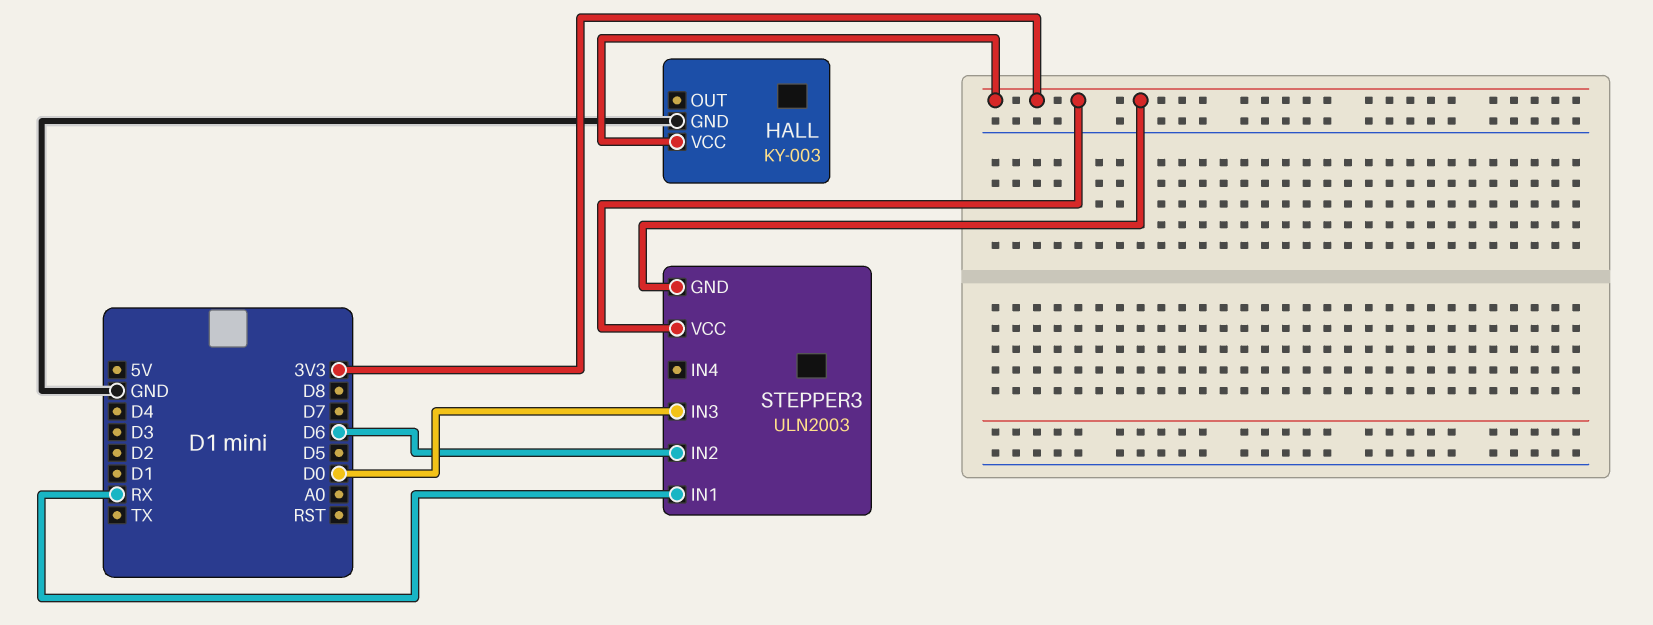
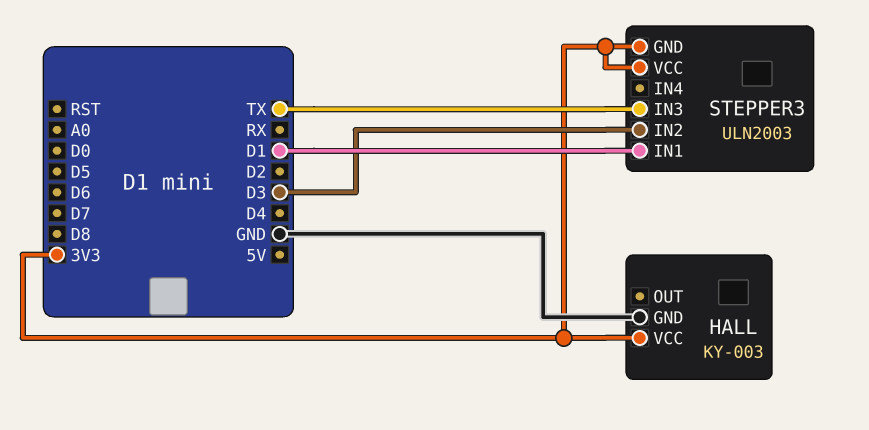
STEPPER3 pin IN1: RX -> D1
STEPPER3 pin IN2: D6 -> D3
STEPPER3 pin IN3: D0 -> TX

